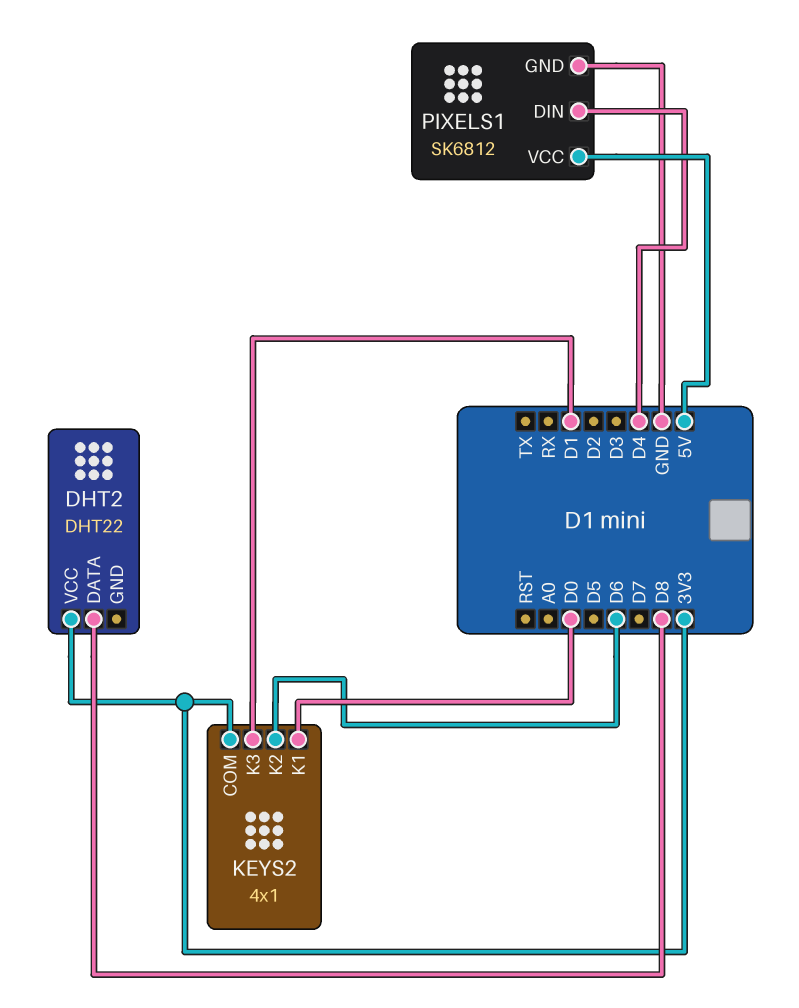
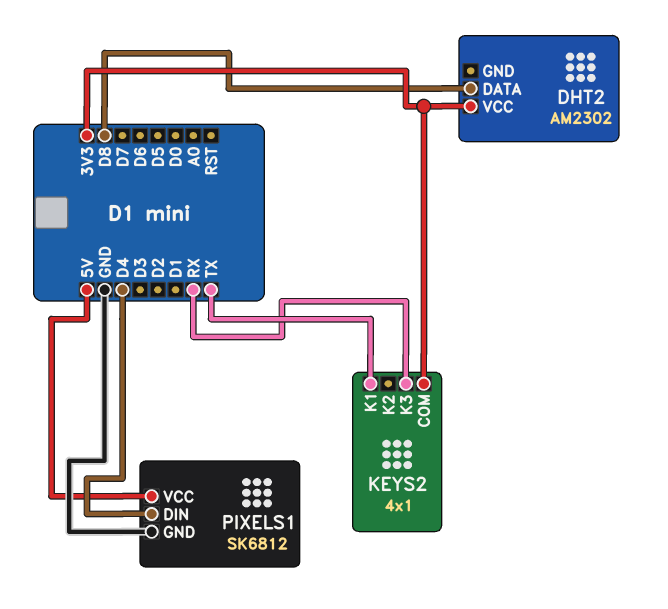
DHT2: DHT22 -> AM2302
KEYS2 pin K1: D0 -> TX
KEYS2 pin K2: D6 -> none
KEYS2 pin K3: D1 -> RX

